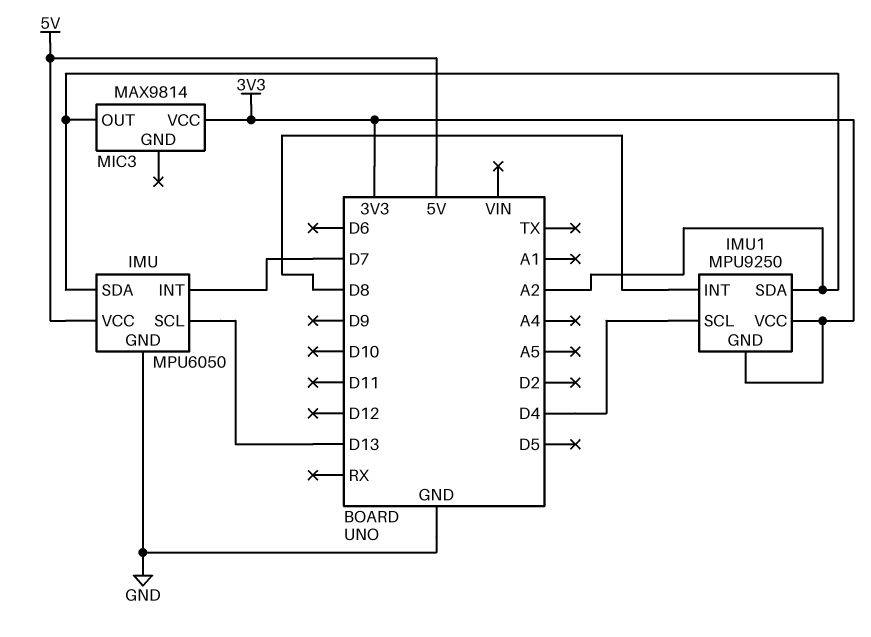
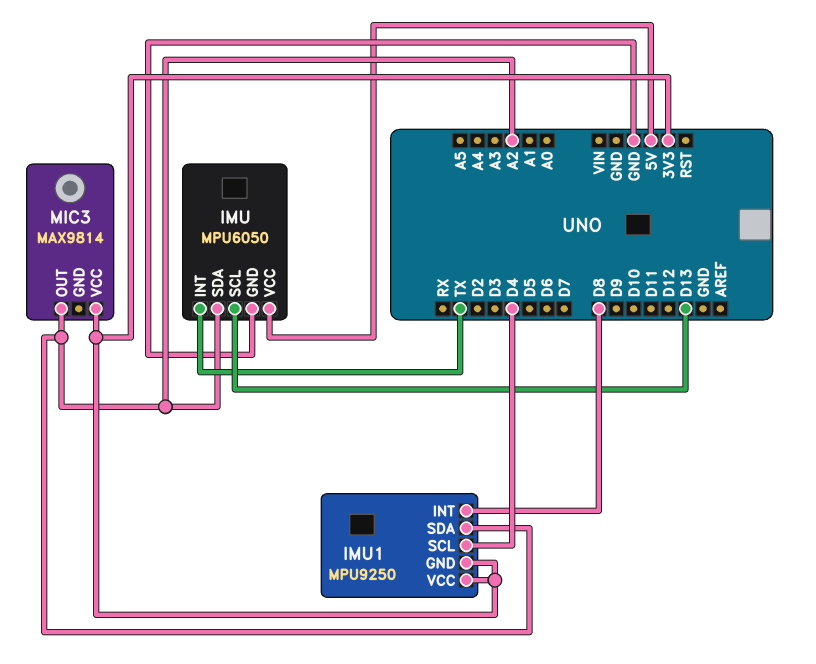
IMU pin INT: D7 -> TX

